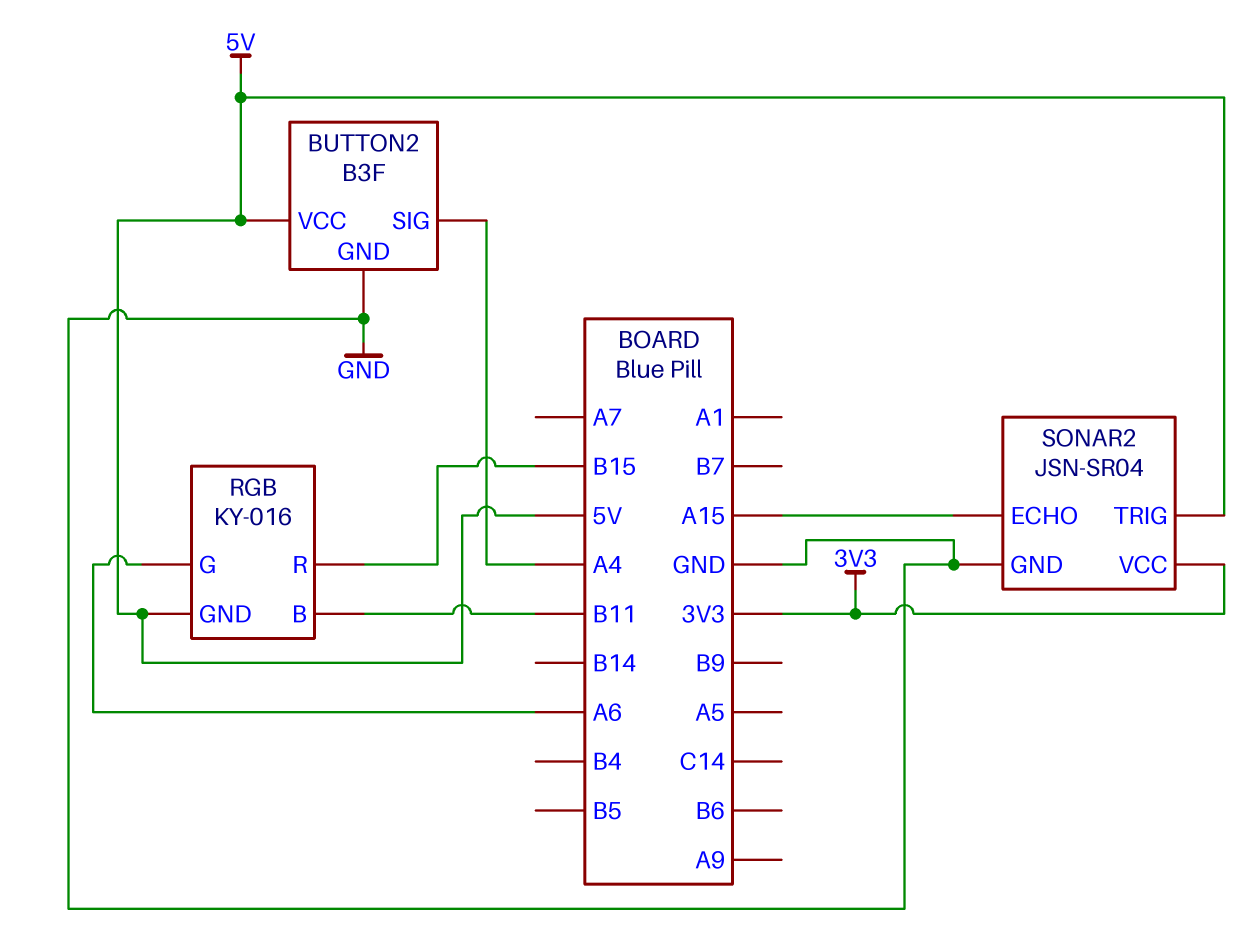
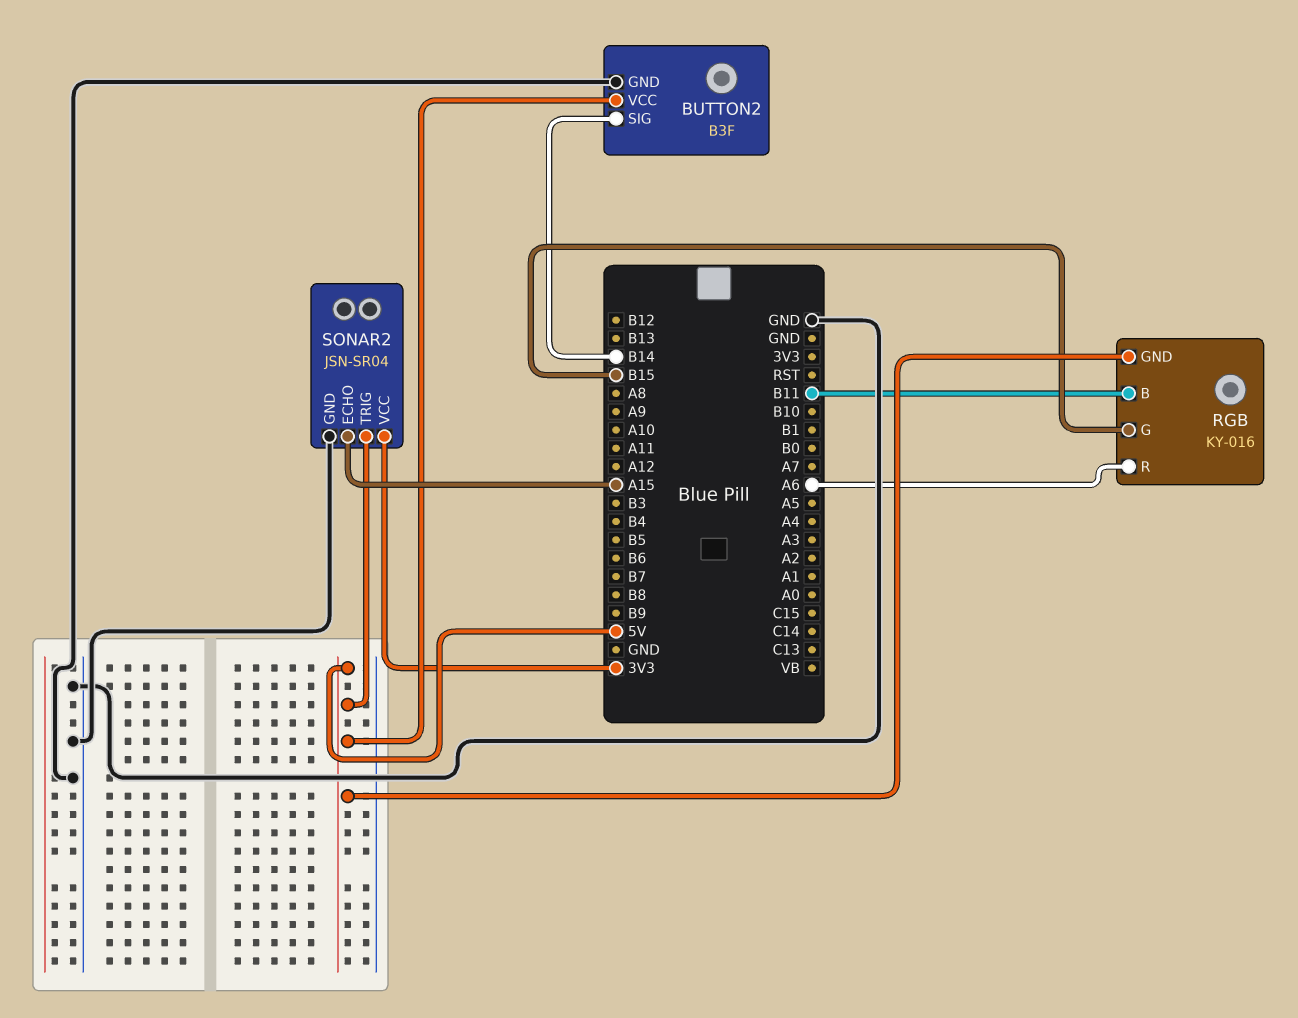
BUTTON2 pin SIG: A4 -> B14
RGB pin G: A6 -> B15
RGB pin R: B15 -> A6

